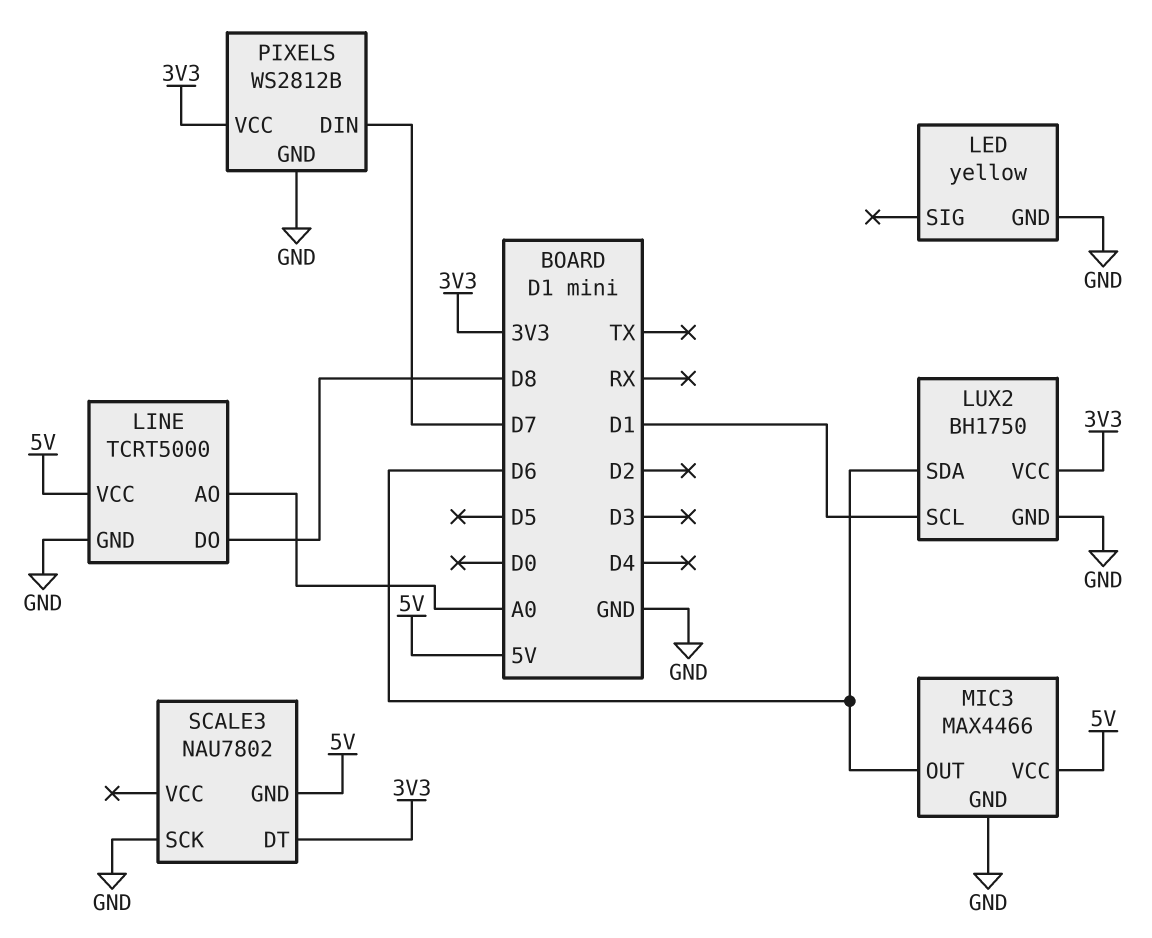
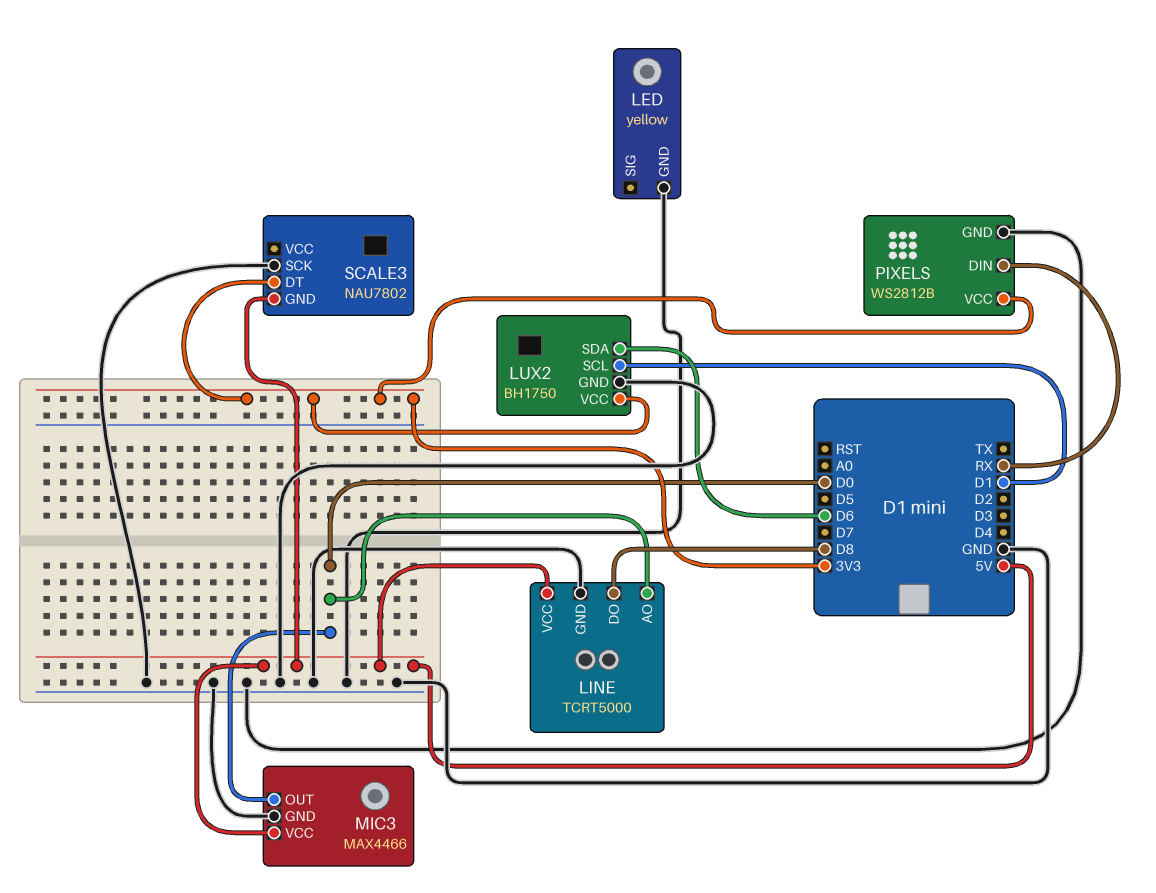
LINE pin AO: A0 -> D0
MIC3 pin OUT: D6 -> D0
PIXELS pin DIN: D7 -> RX

